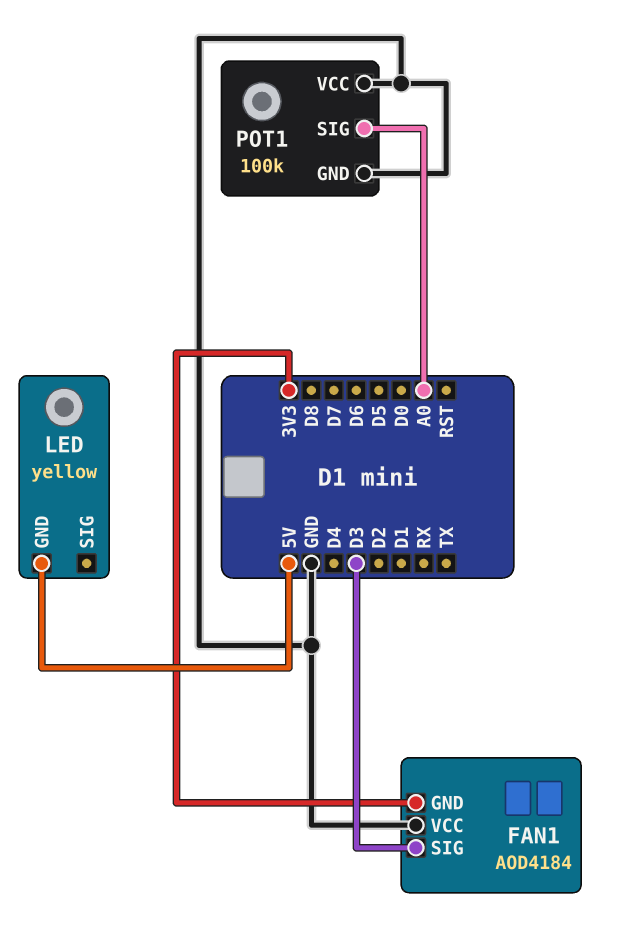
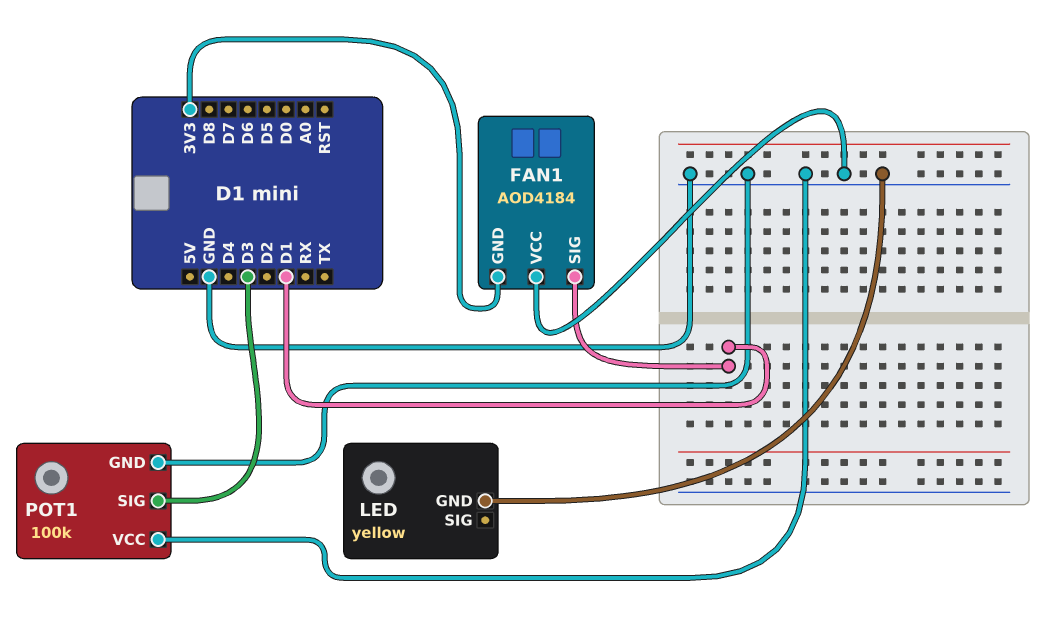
FAN1 pin SIG: D3 -> D1
LED pin GND: 5V -> GND
POT1 pin SIG: A0 -> D3

